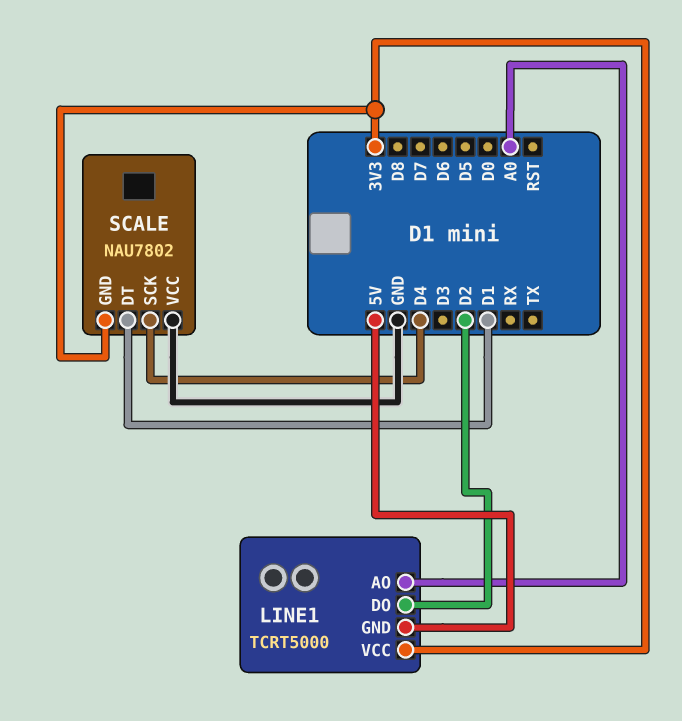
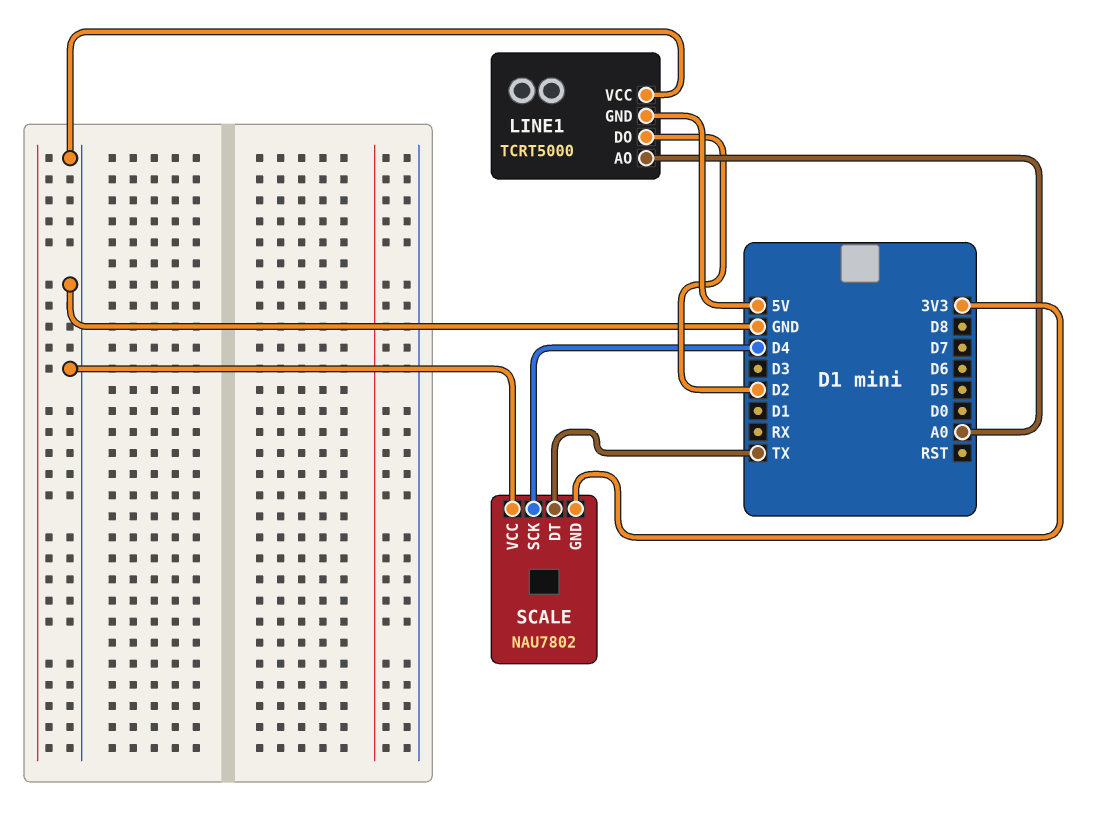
LINE1 pin VCC: 3V3 -> GND
SCALE pin DT: D1 -> TX

